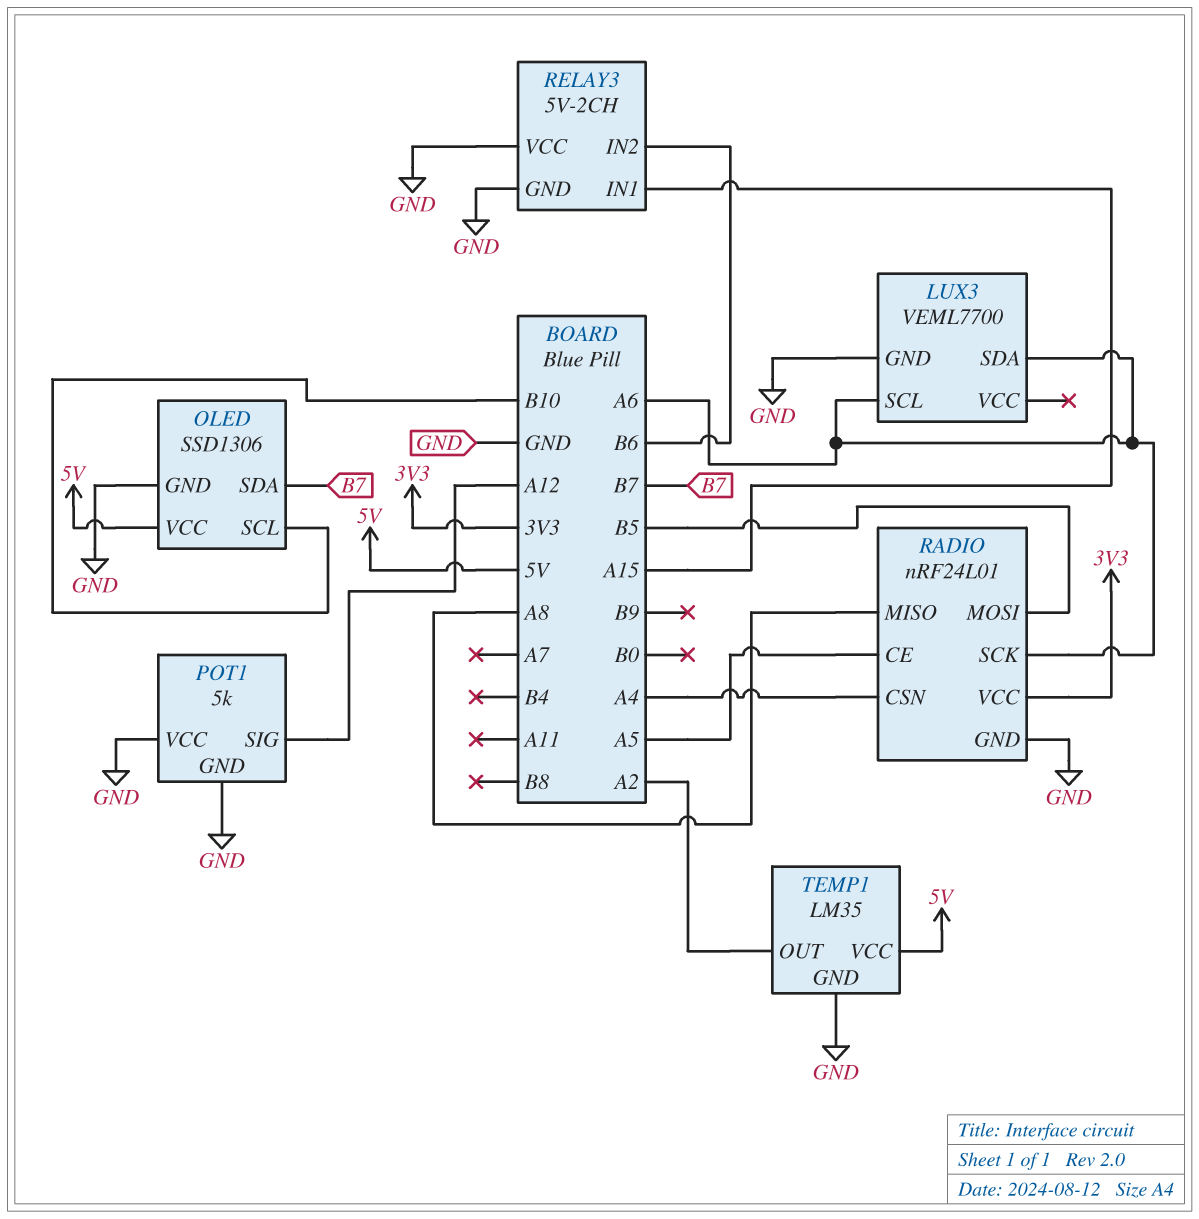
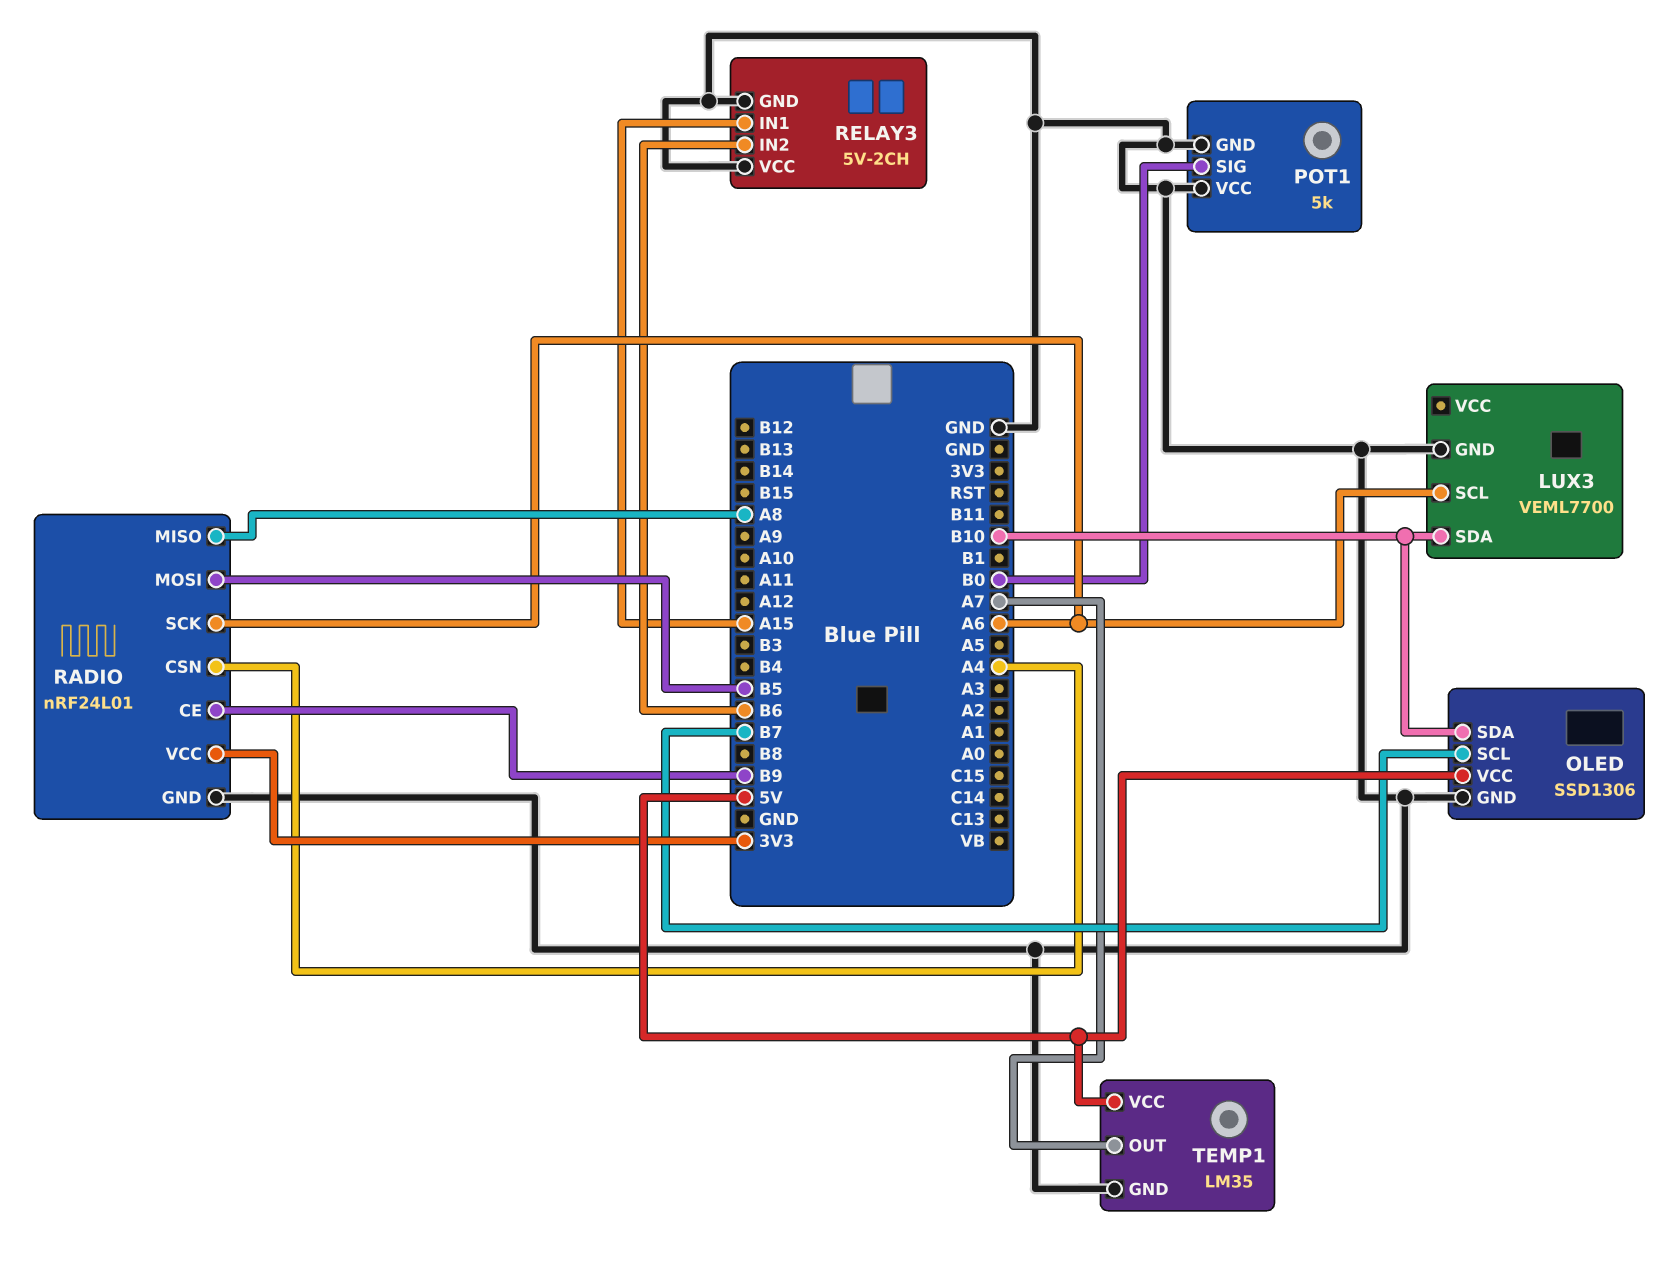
LUX3 pin SDA: A6 -> B10
OLED pin SCL: B10 -> B7
OLED pin SDA: B7 -> B10
POT1 pin SIG: A12 -> B0
RADIO pin CE: A5 -> B9
TEMP1 pin OUT: A2 -> A7

